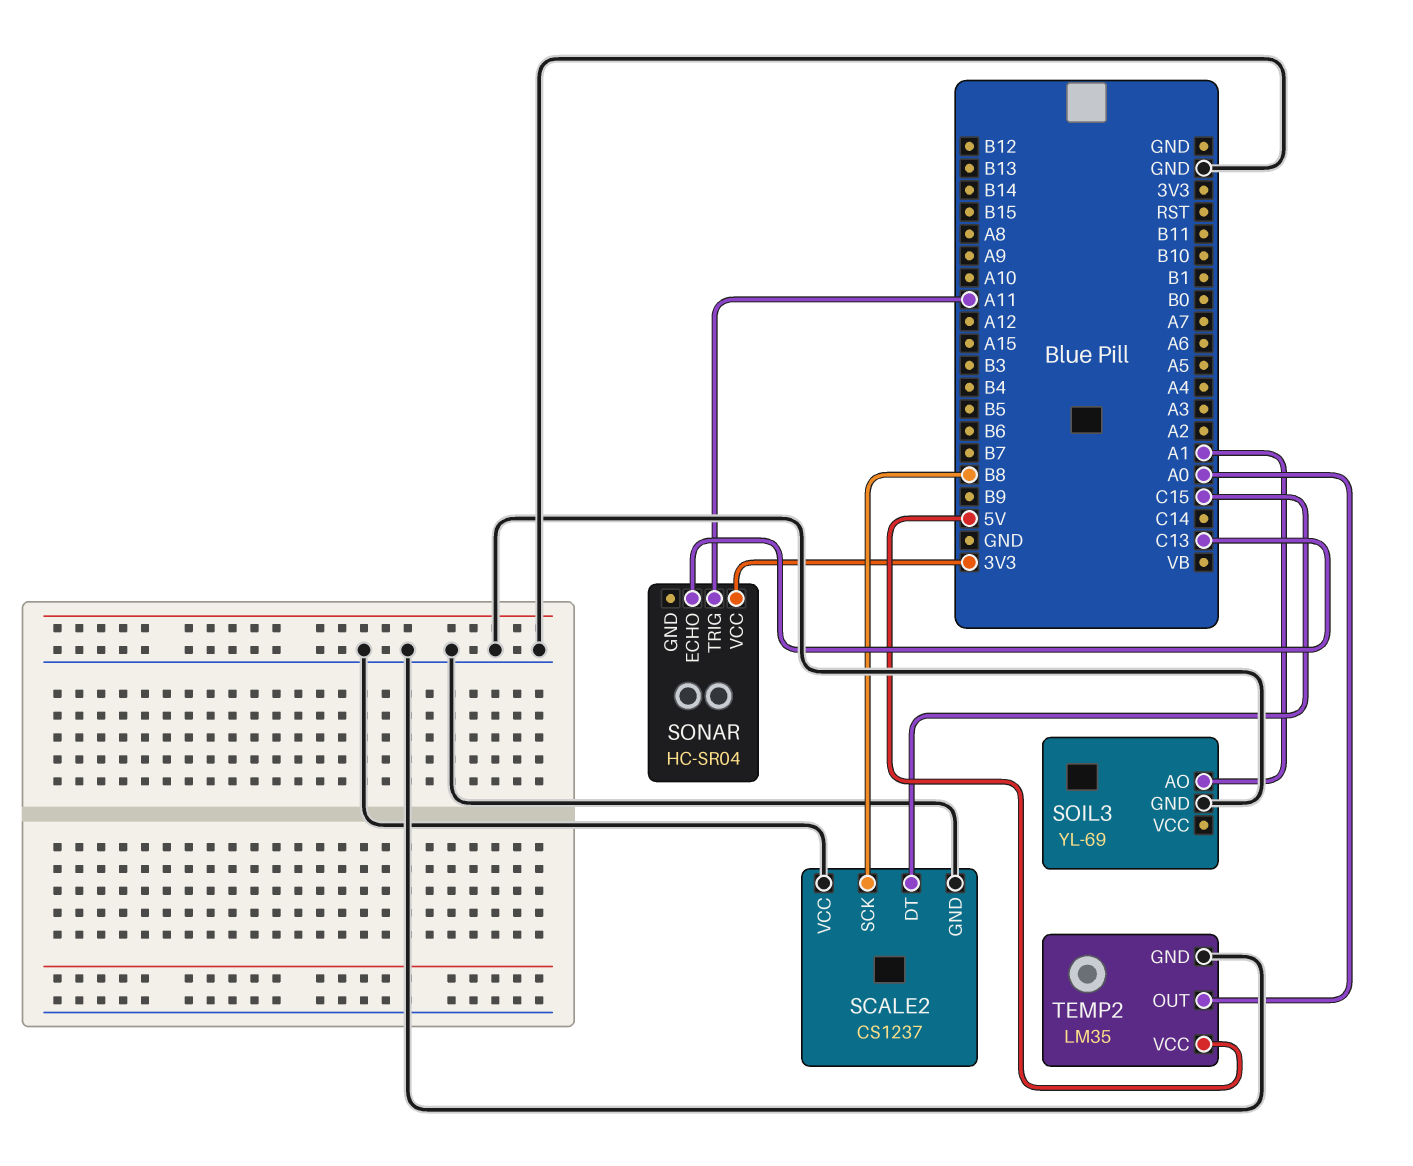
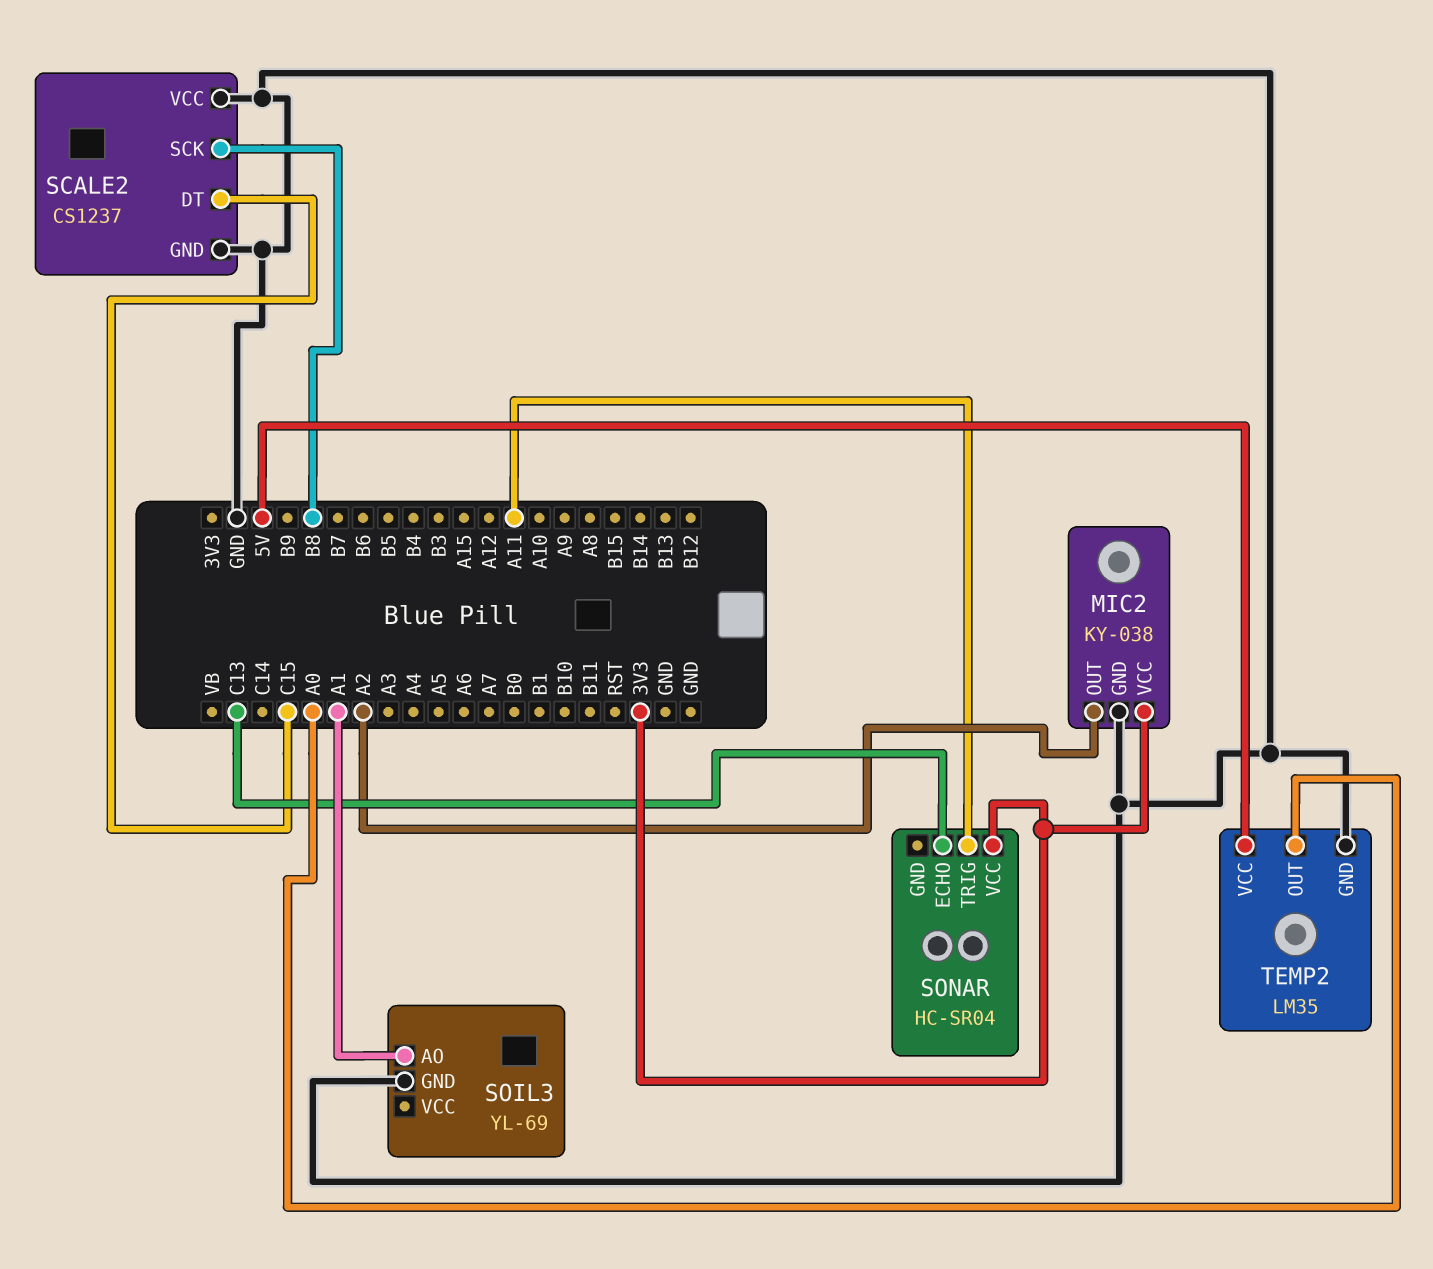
MIC2: none -> KY-038
MIC2 pin GND: none -> GND
MIC2 pin OUT: none -> A2
MIC2 pin VCC: none -> 3V3

